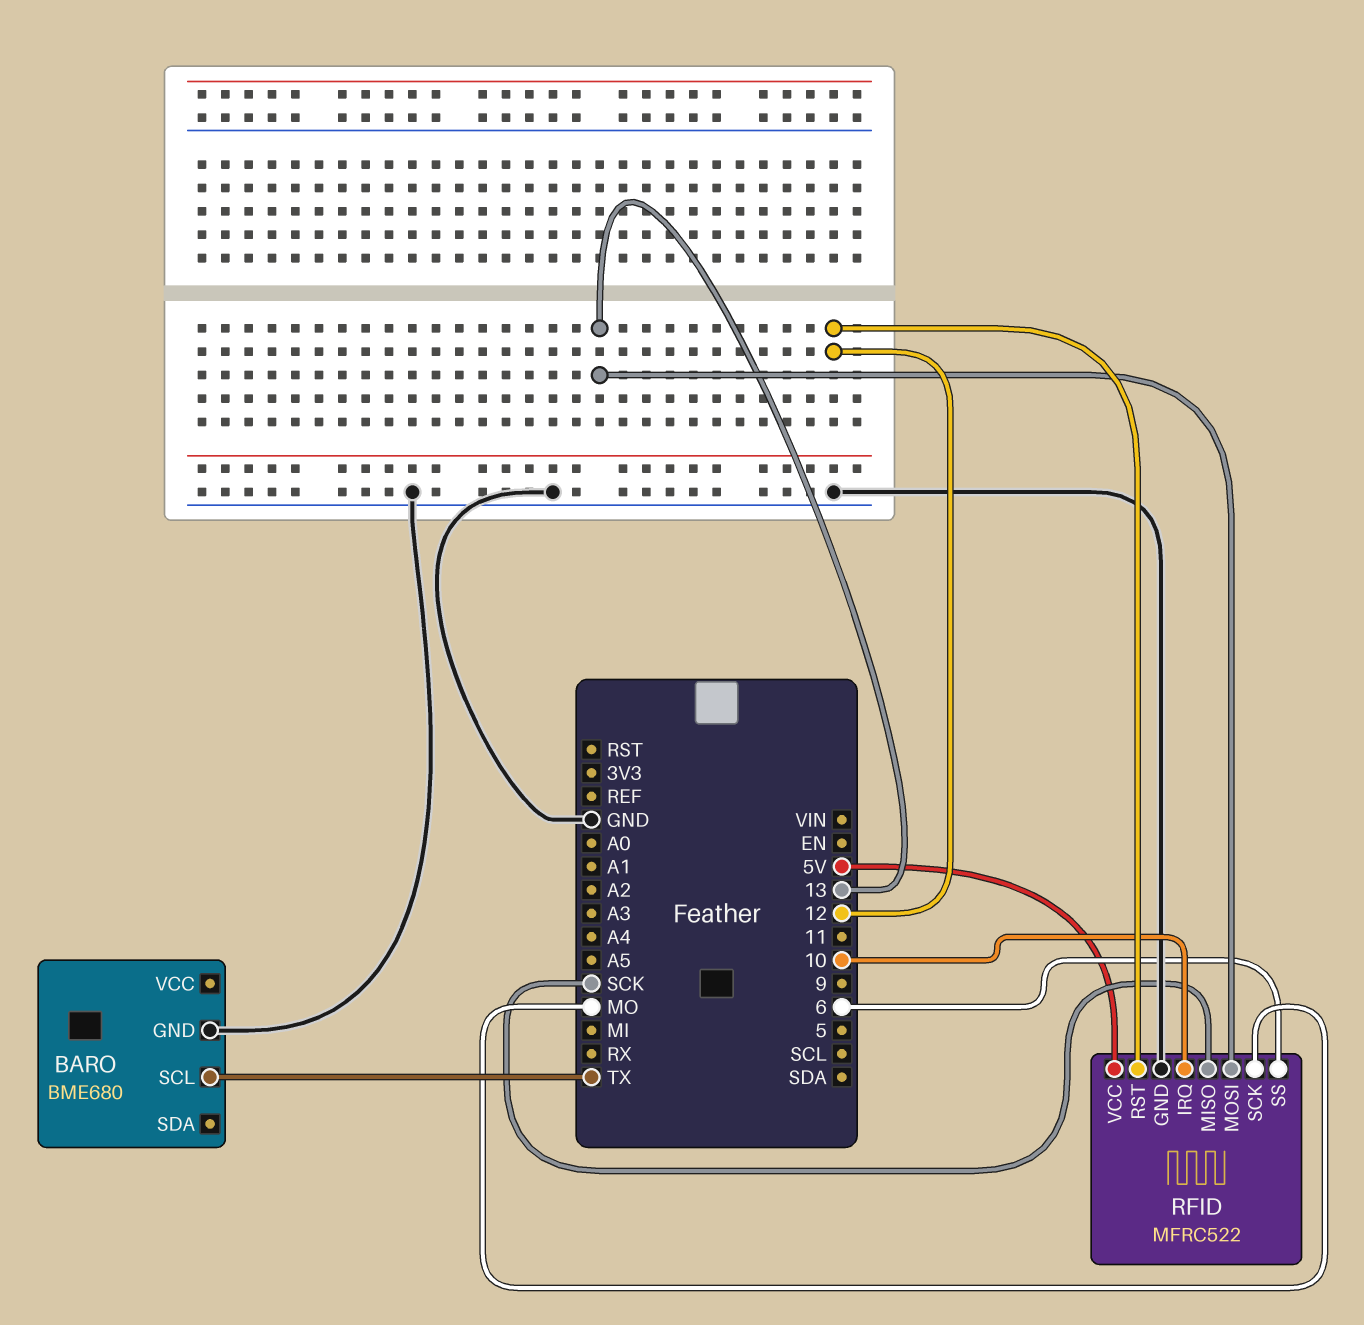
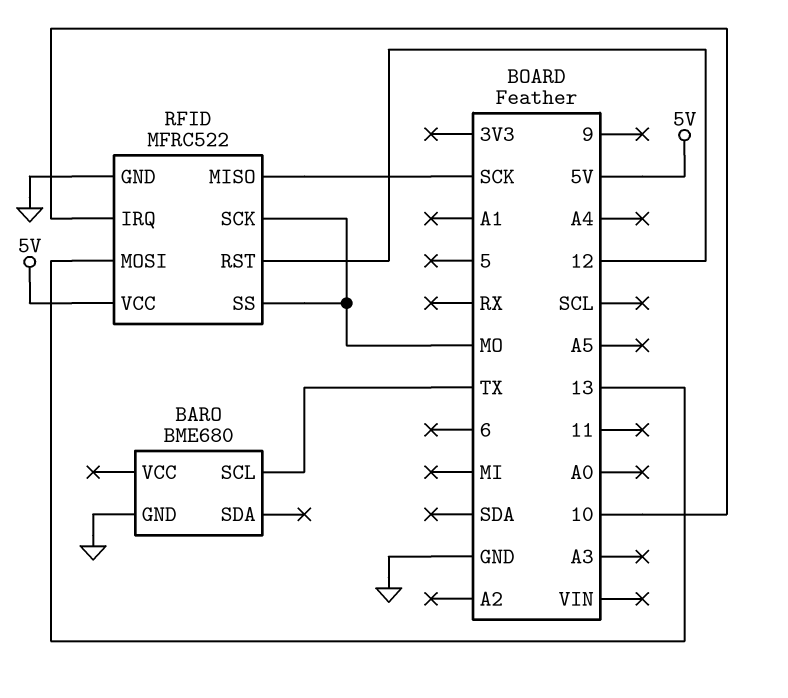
RFID pin SS: 6 -> MO

